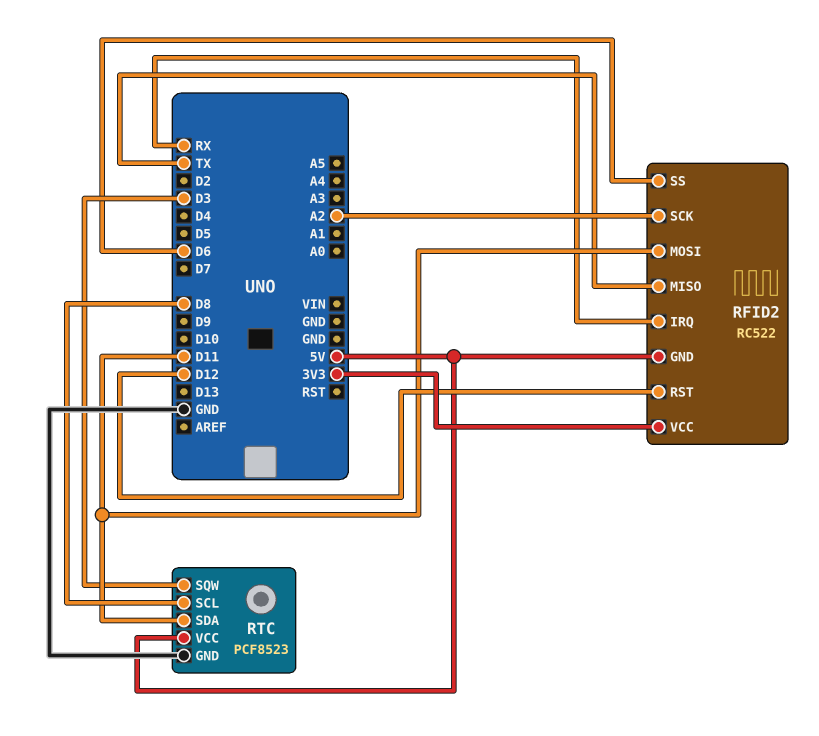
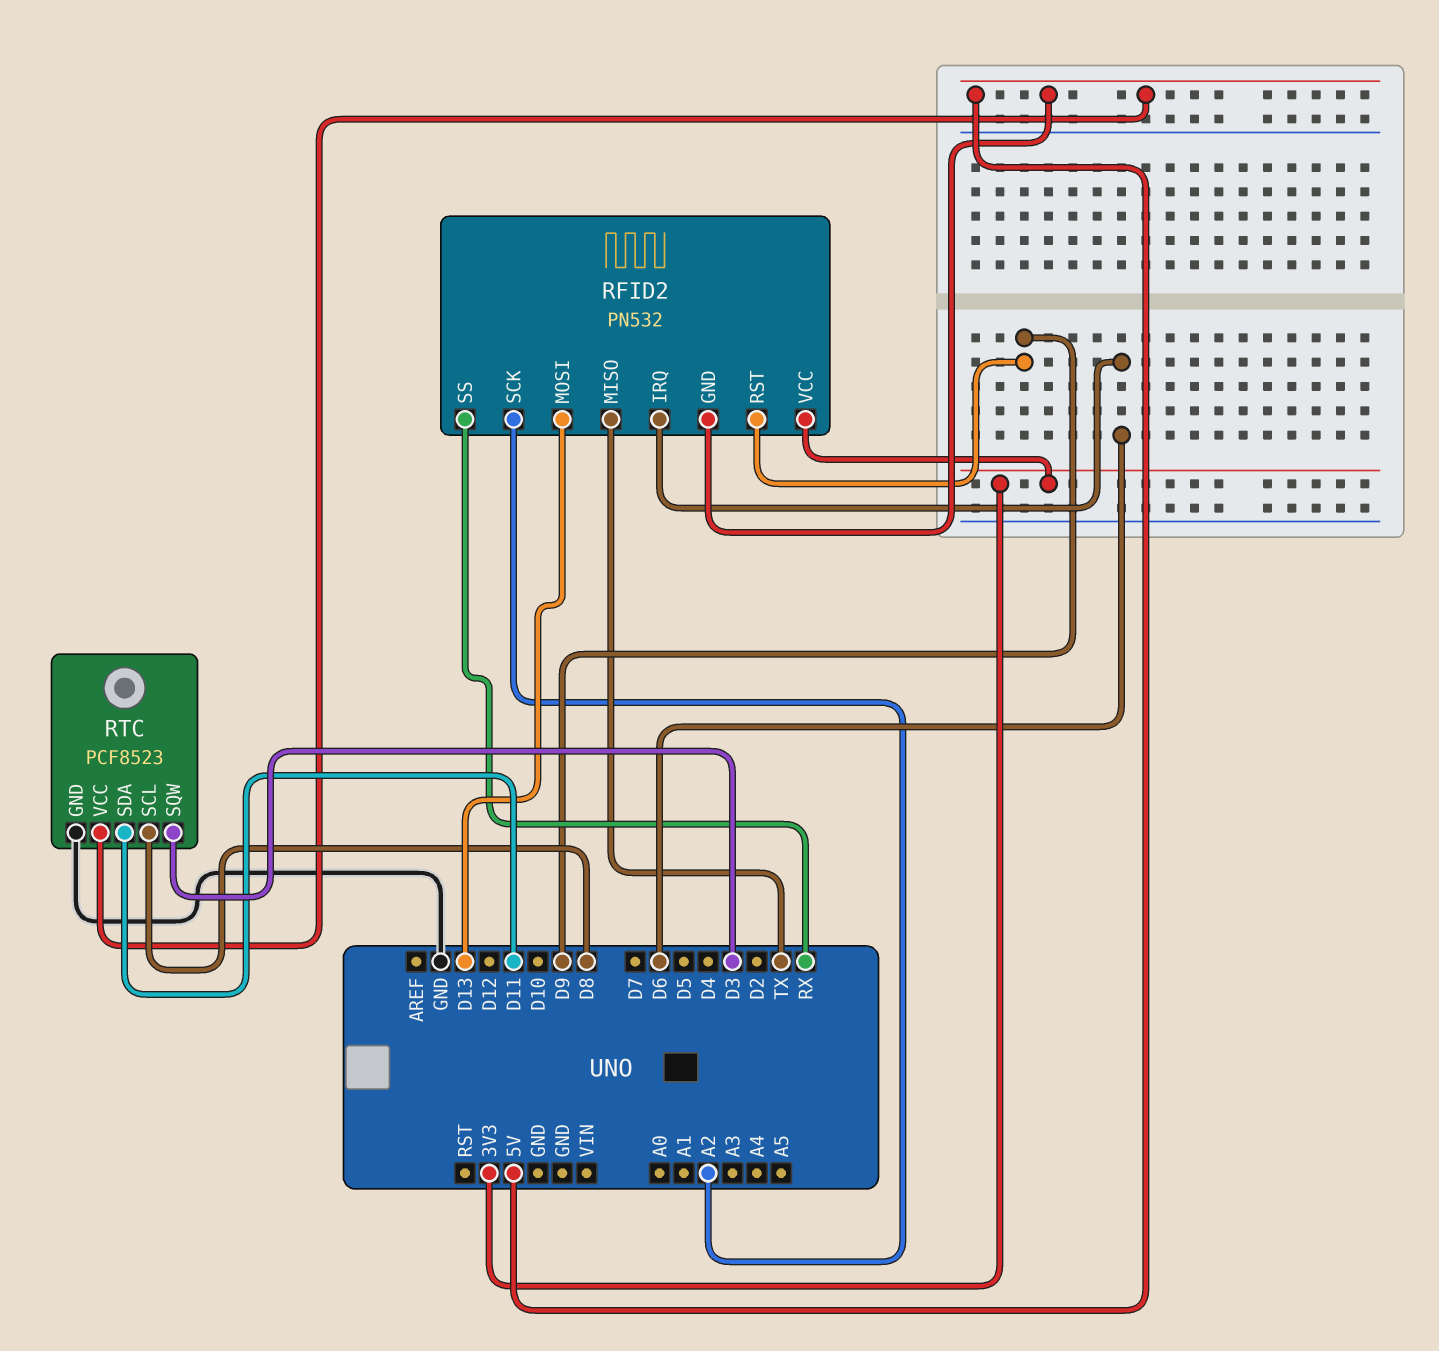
RFID2: RC522 -> PN532
RFID2 pin IRQ: RX -> D6
RFID2 pin MOSI: D11 -> D13
RFID2 pin RST: D12 -> D9
RFID2 pin SS: D6 -> RX

